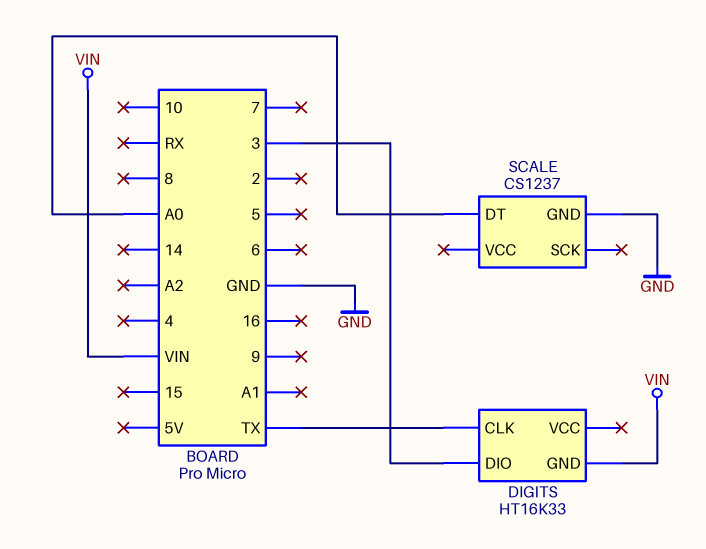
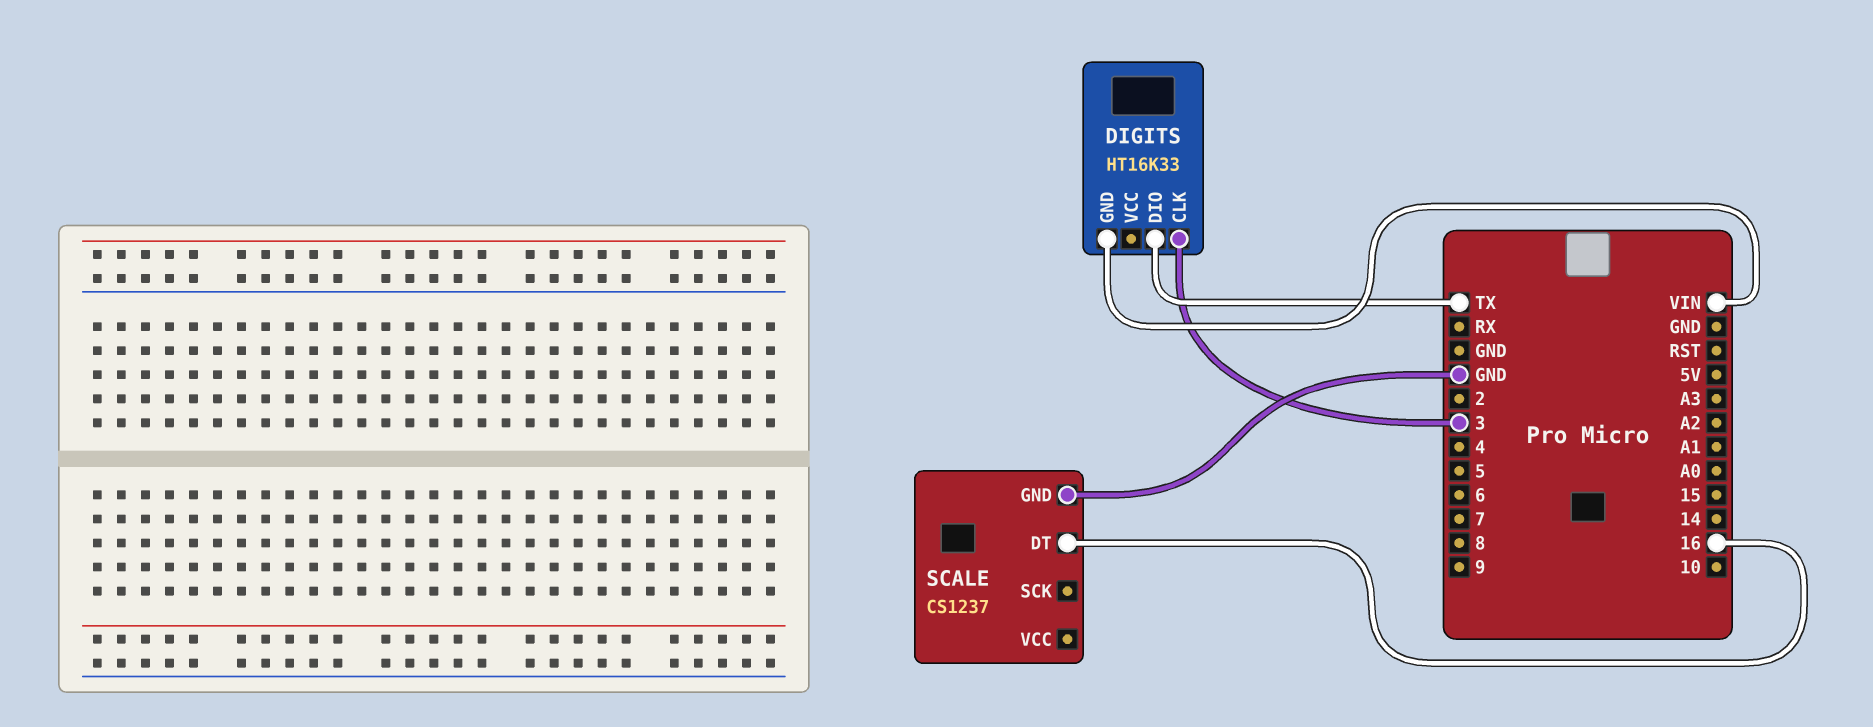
DIGITS pin CLK: TX -> 3
DIGITS pin DIO: 3 -> TX
SCALE pin DT: A0 -> 16

